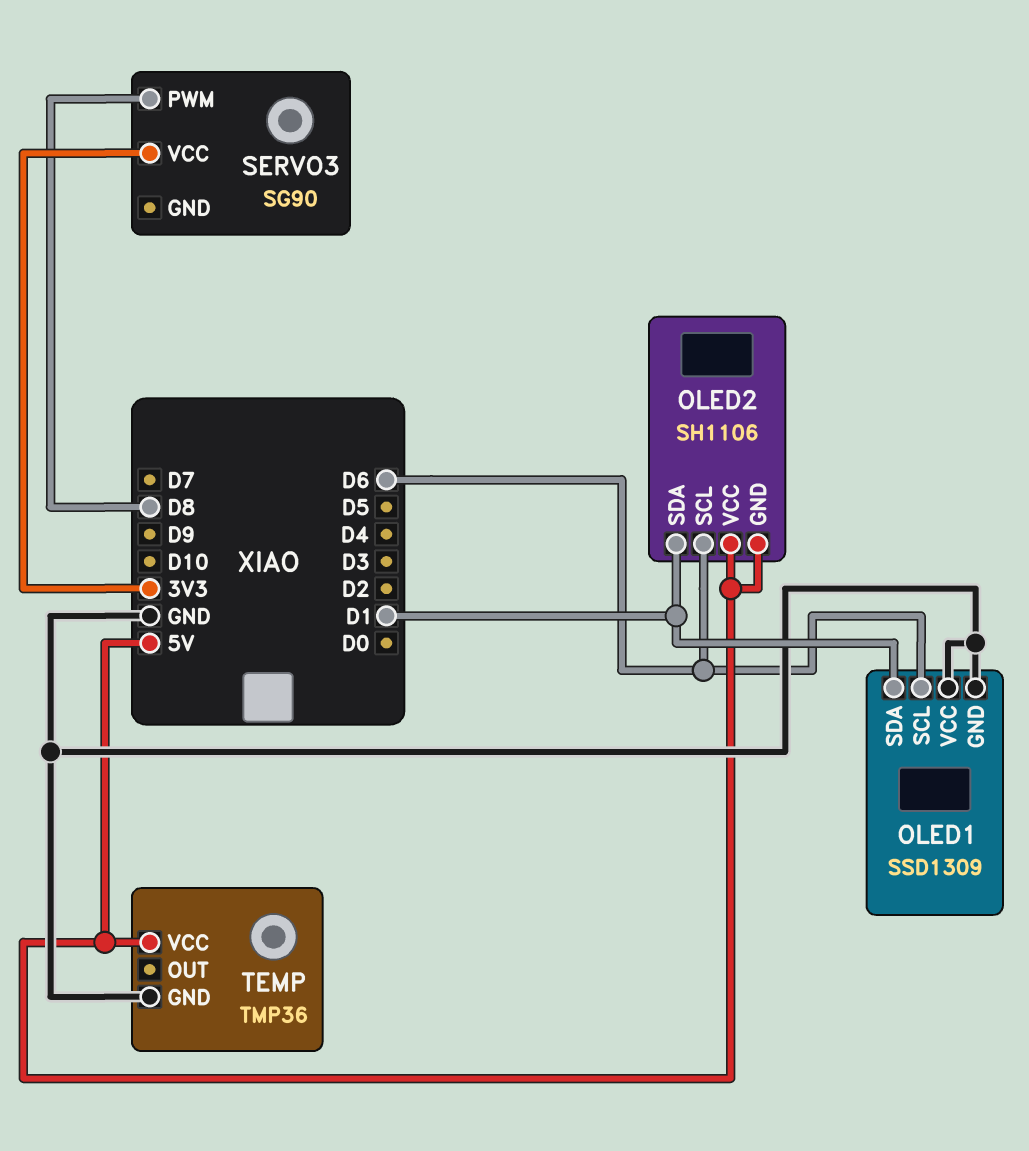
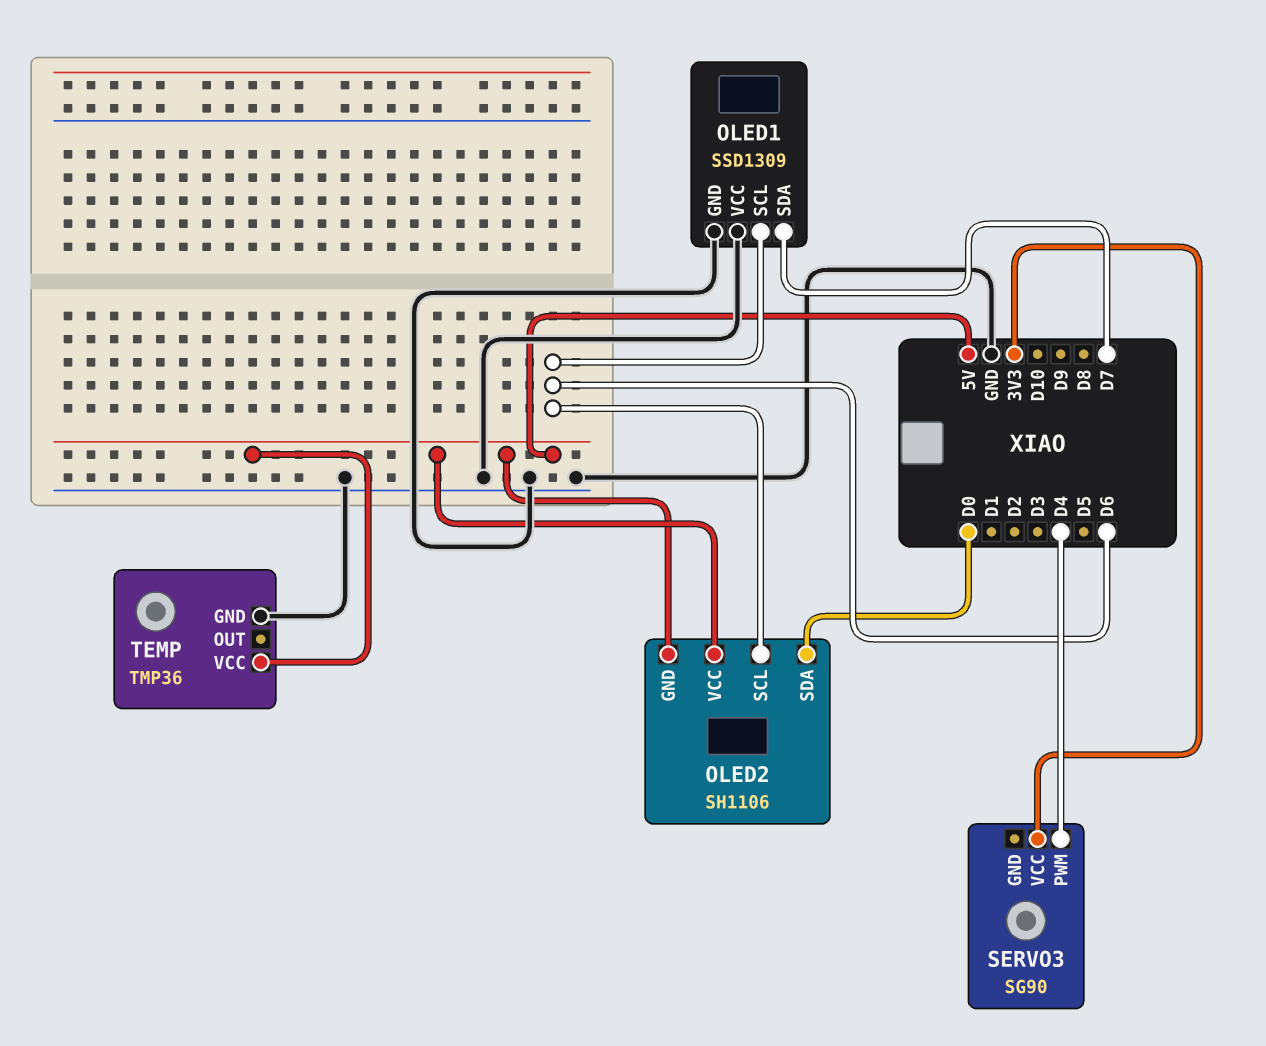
OLED1 pin SDA: D1 -> D7
OLED2 pin SDA: D1 -> D0
SERVO3 pin PWM: D8 -> D4

